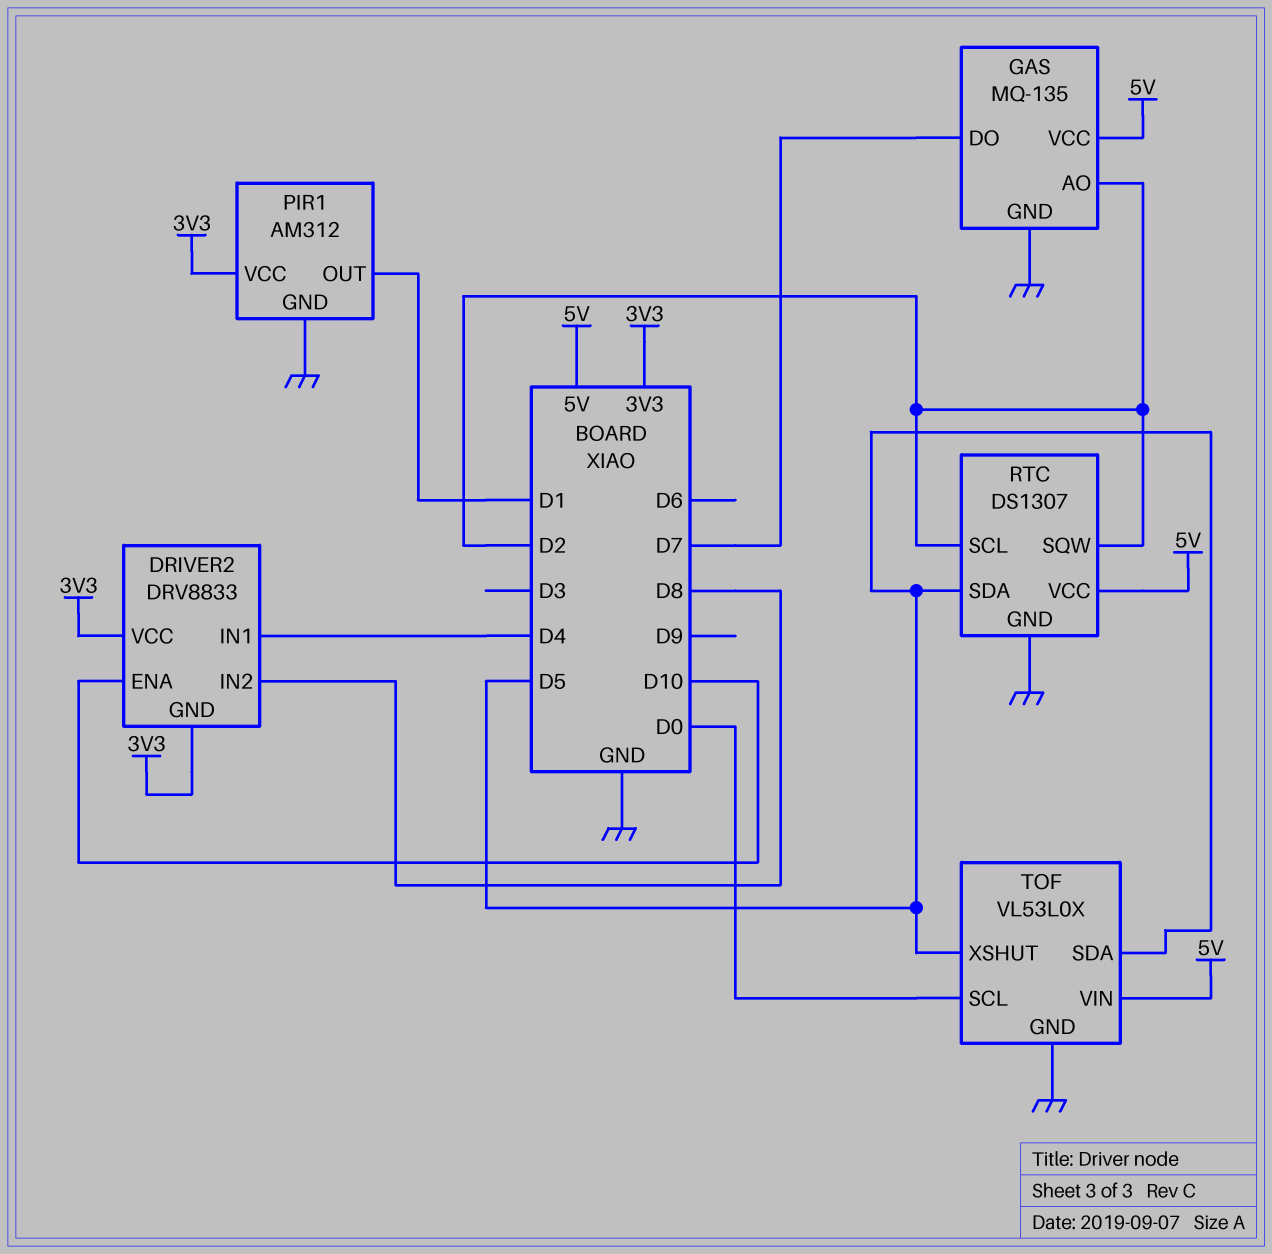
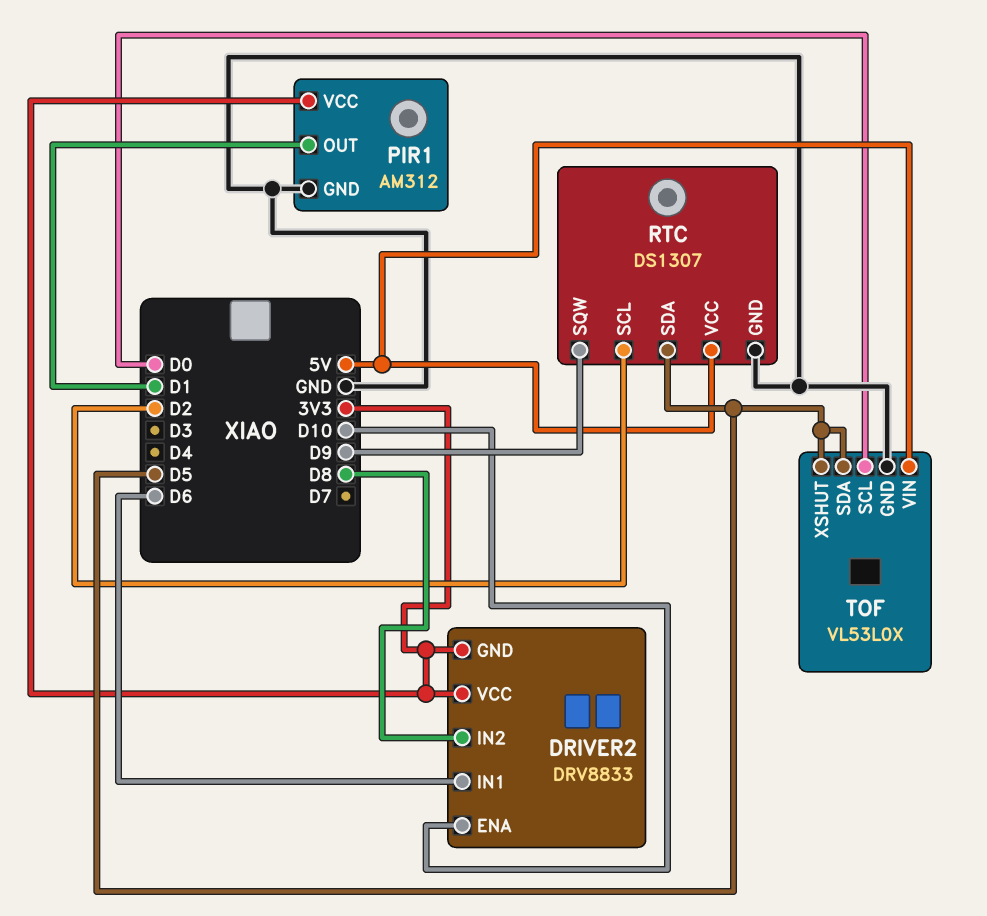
DRIVER2 pin IN1: D4 -> D6
GAS: MQ-135 -> none
GAS pin AO: D2 -> none
GAS pin DO: D7 -> none
GAS pin GND: GND -> none
GAS pin VCC: 5V -> none
RTC pin SQW: D2 -> D9

